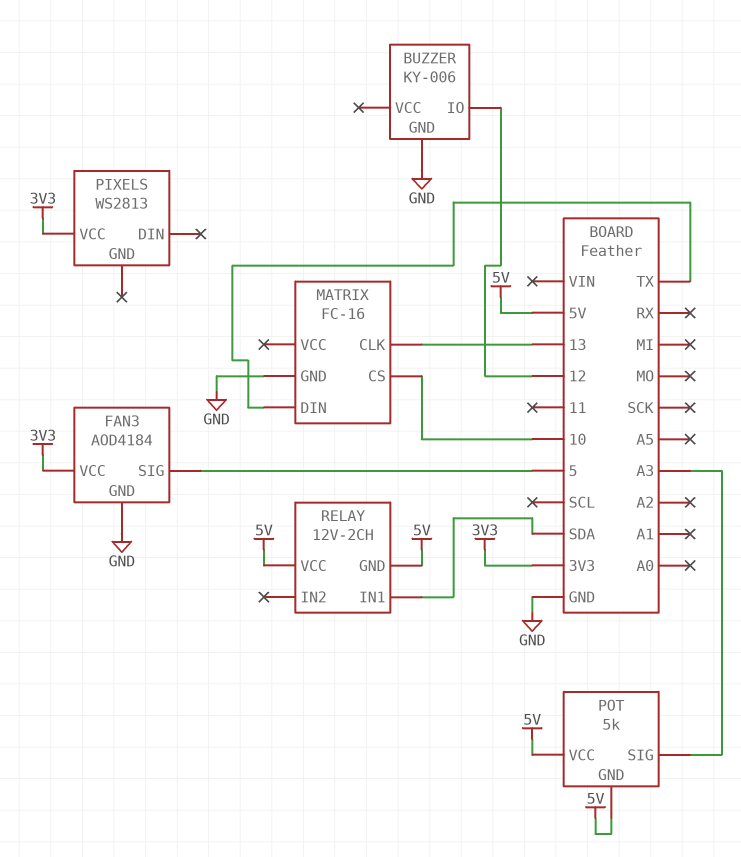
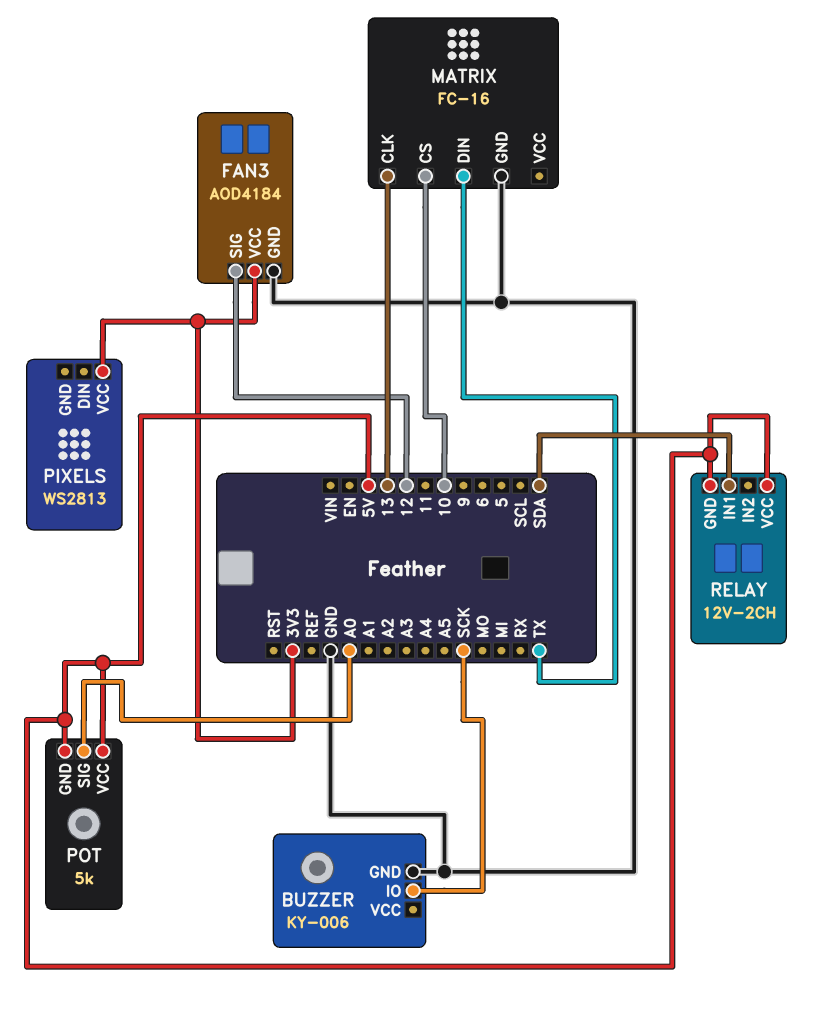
BUZZER pin IO: 12 -> SCK
FAN3 pin SIG: 5 -> 12
POT pin SIG: A3 -> A0

